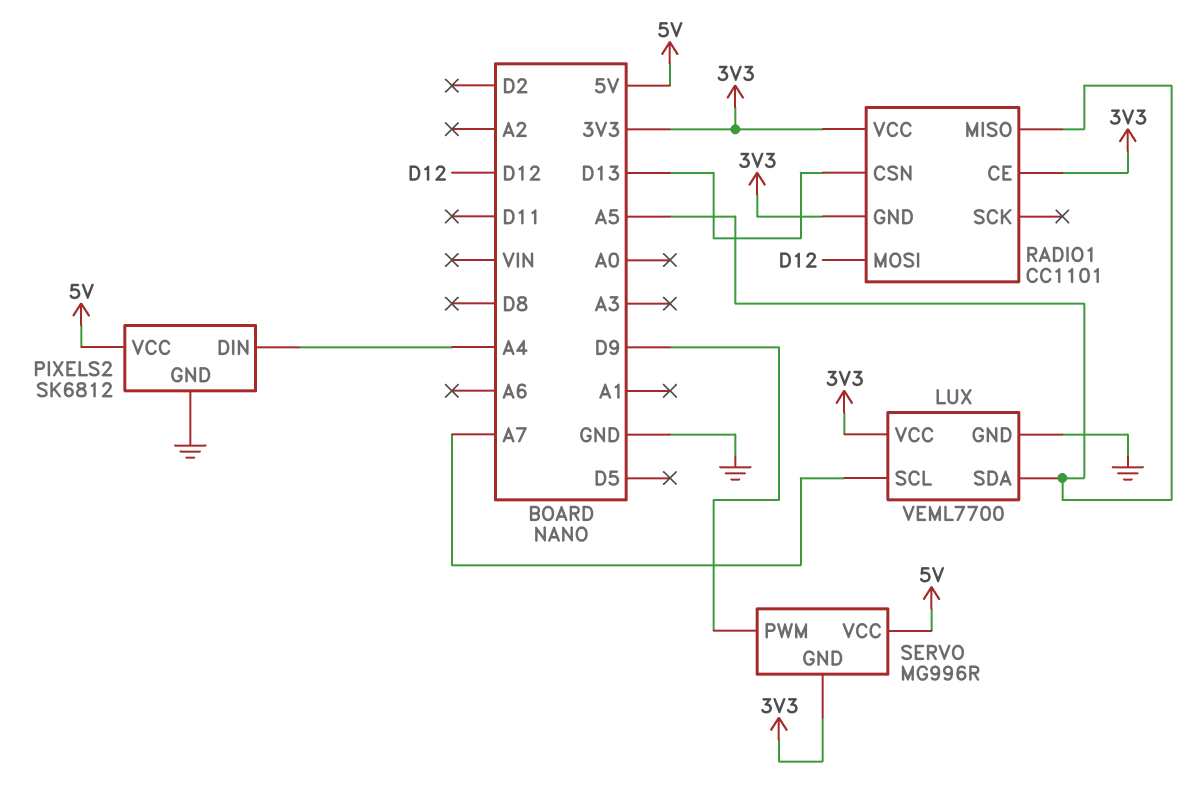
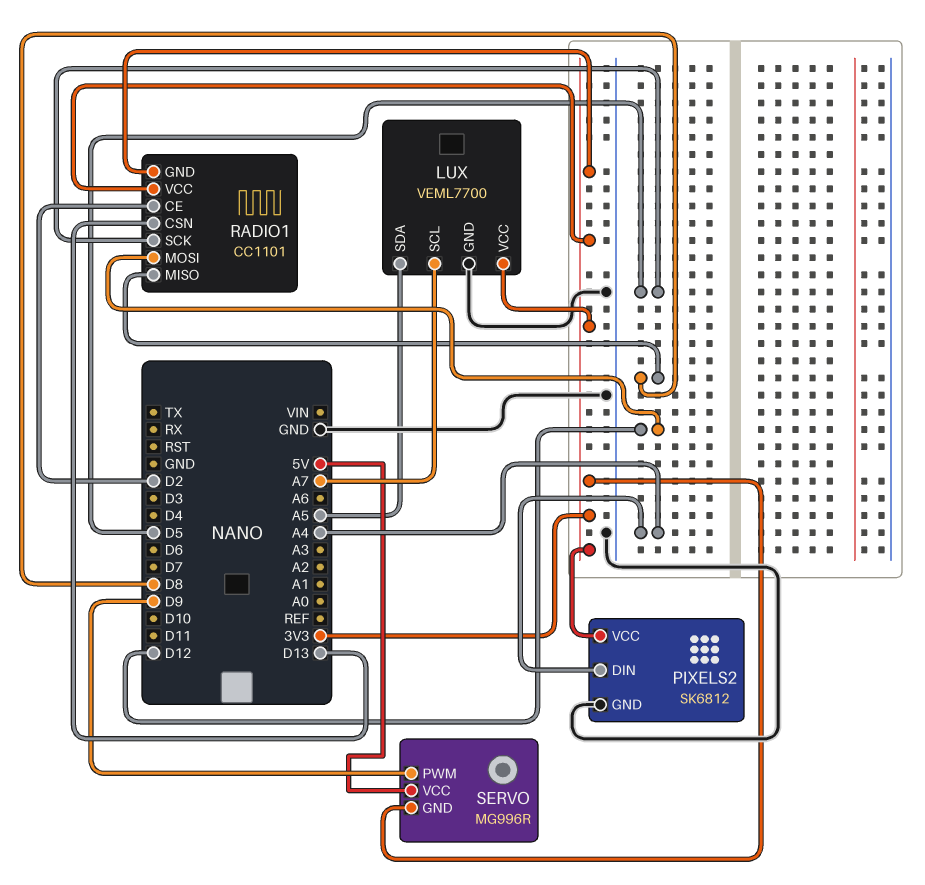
PIXELS2 pin VCC: 5V -> 3V3
RADIO1 pin CE: 3V3 -> D2
RADIO1 pin MISO: A5 -> D8
RADIO1 pin SCK: none -> D5

